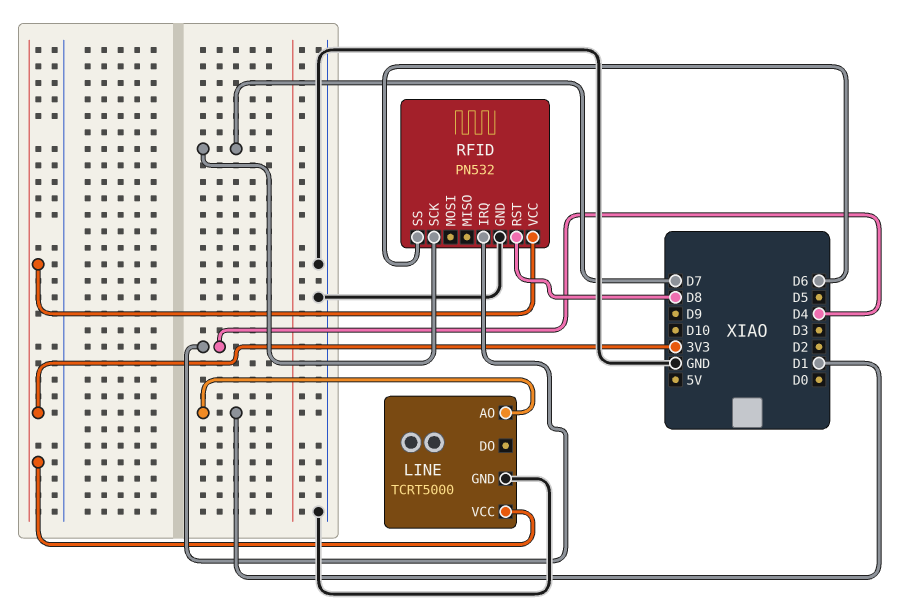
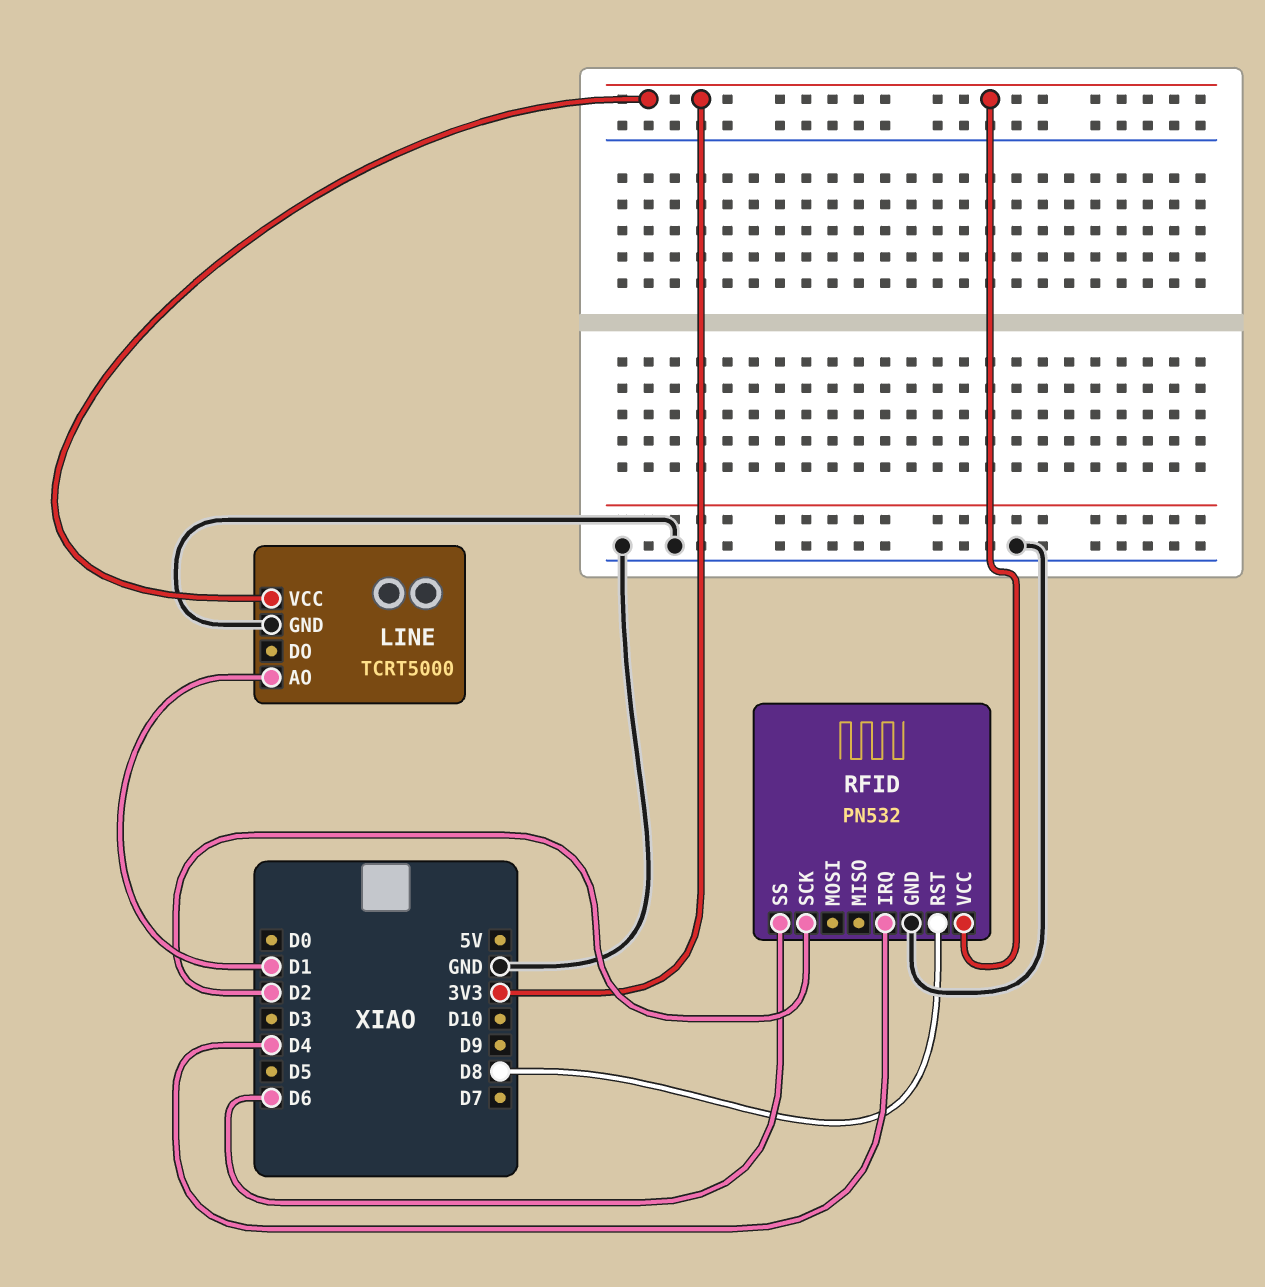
RFID pin SCK: D7 -> D2

